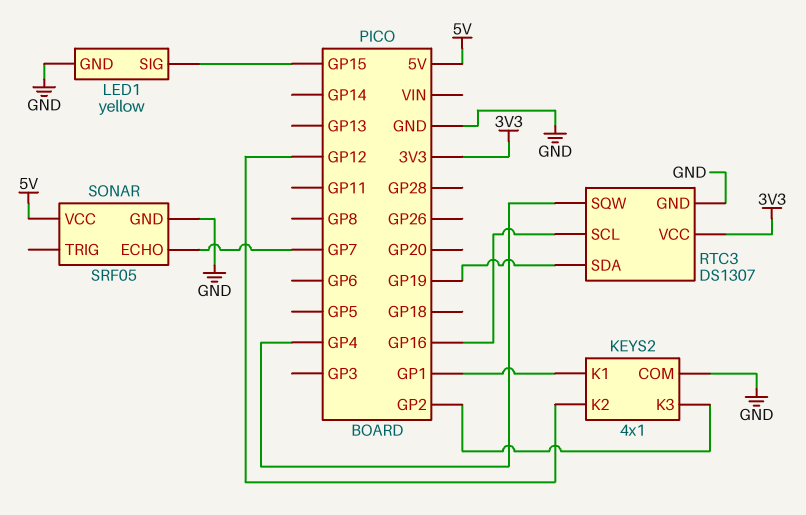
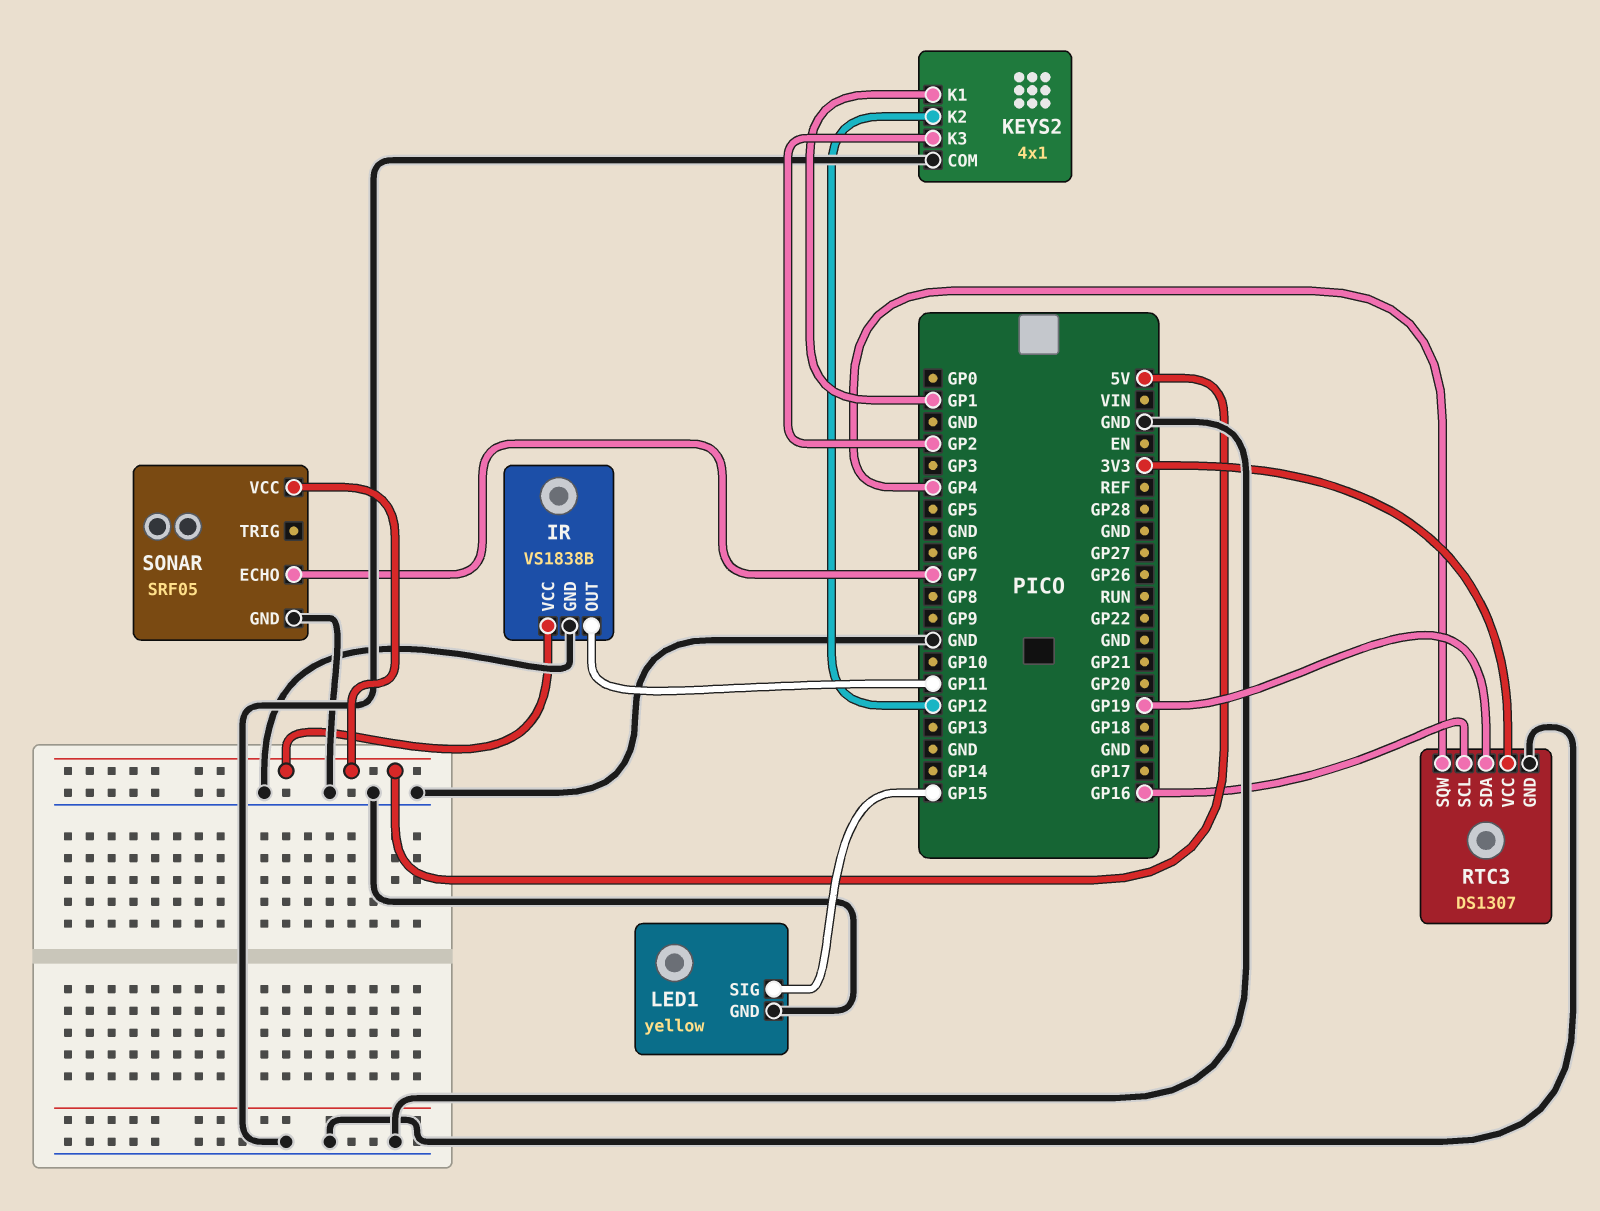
IR: none -> VS1838B
IR pin GND: none -> GND
IR pin OUT: none -> GP11
IR pin VCC: none -> 5V

